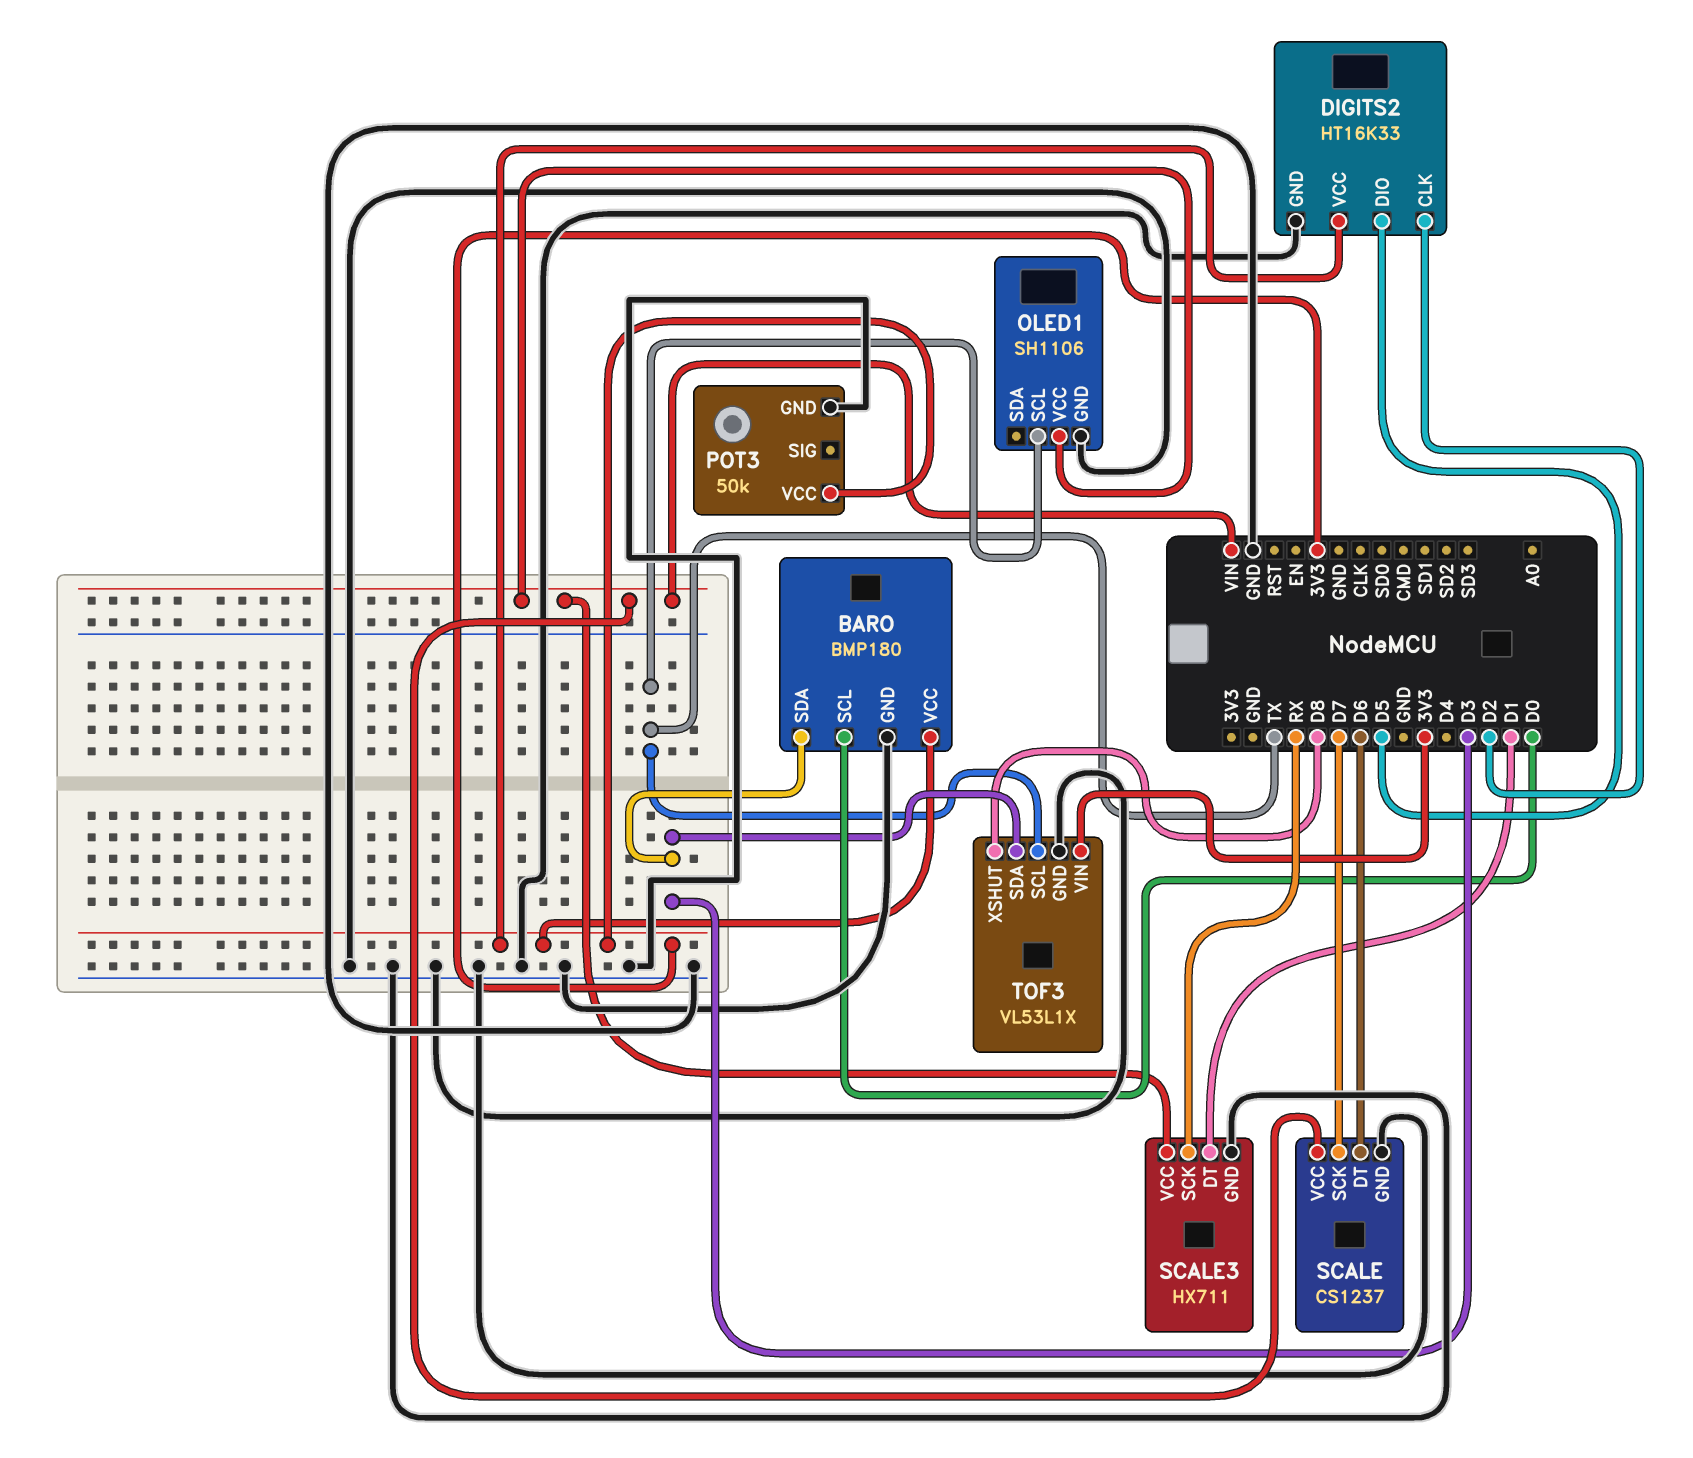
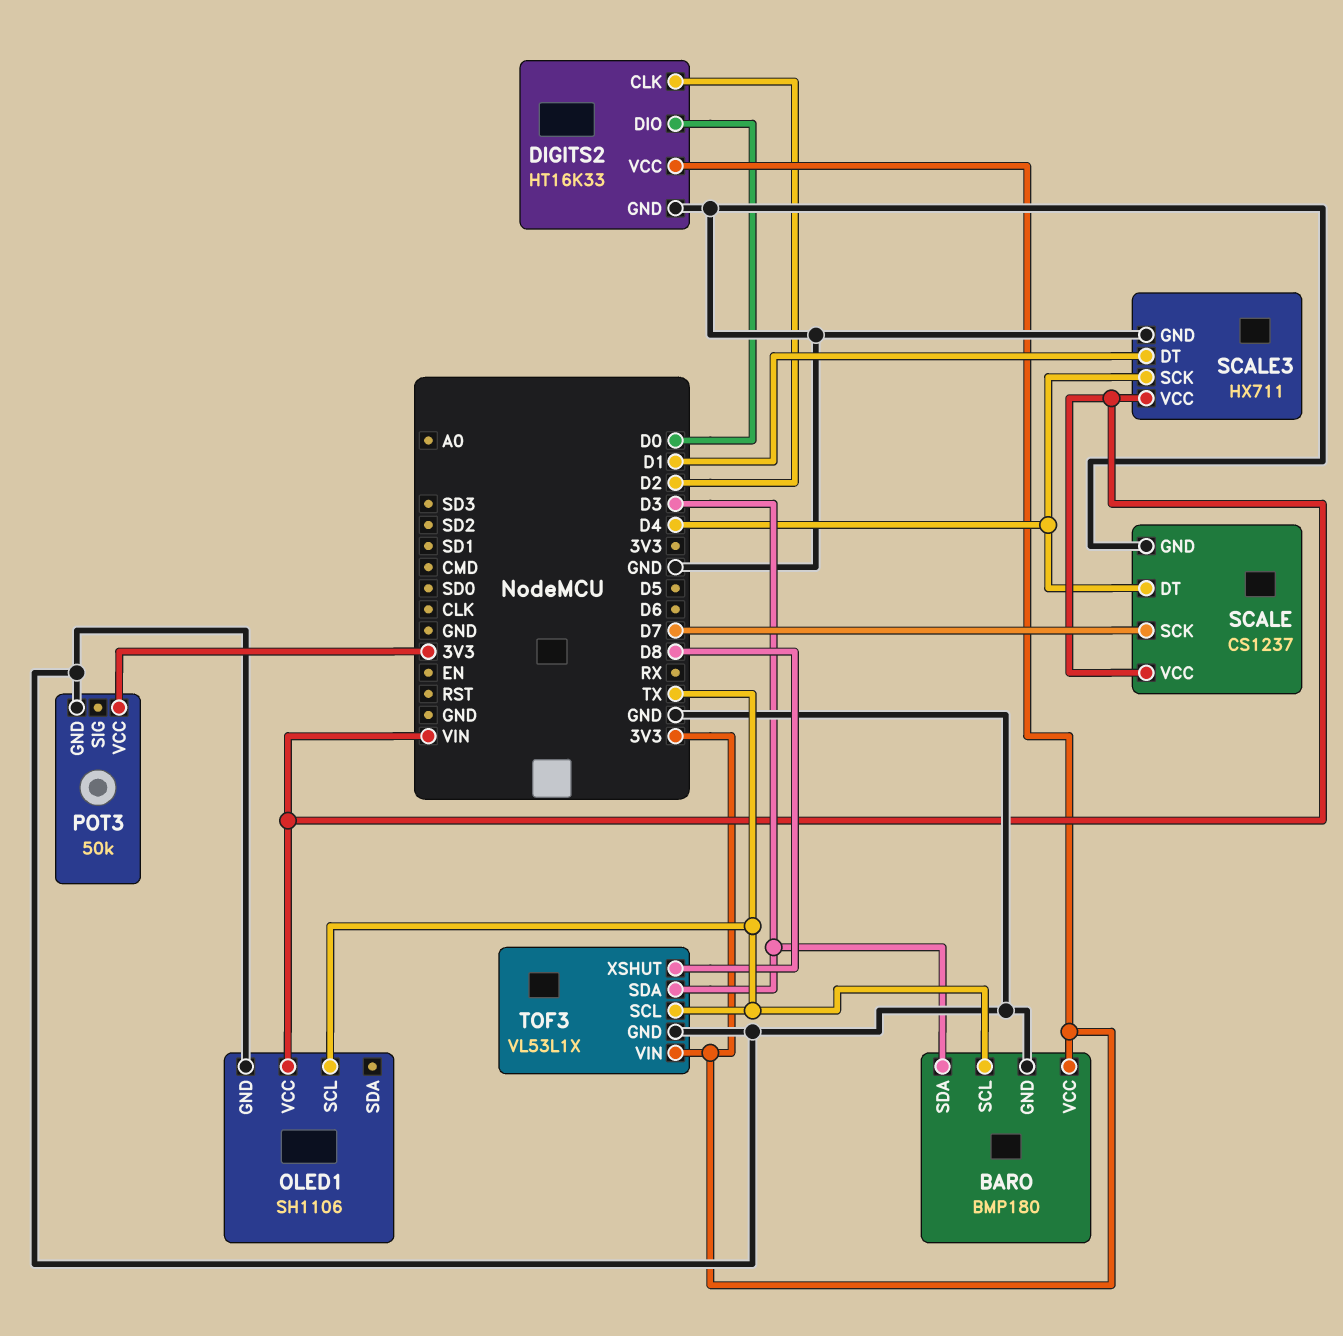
BARO pin SCL: D0 -> TX
DIGITS2 pin DIO: D5 -> D0
SCALE pin DT: D6 -> D4
SCALE3 pin SCK: RX -> D4

